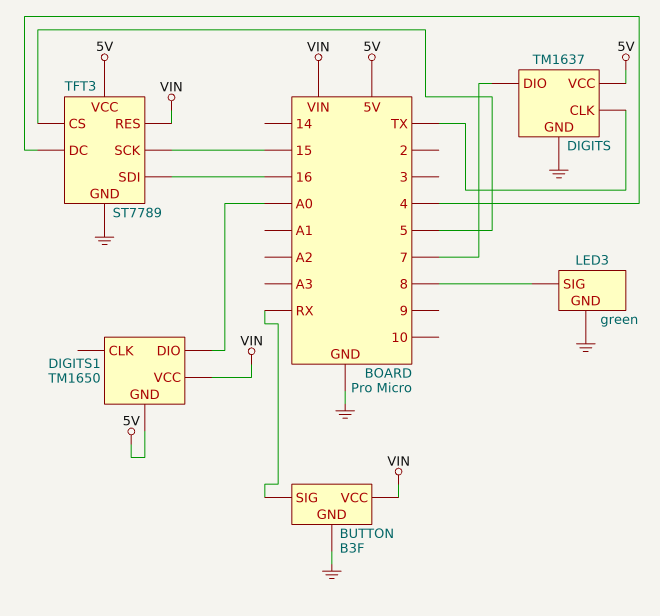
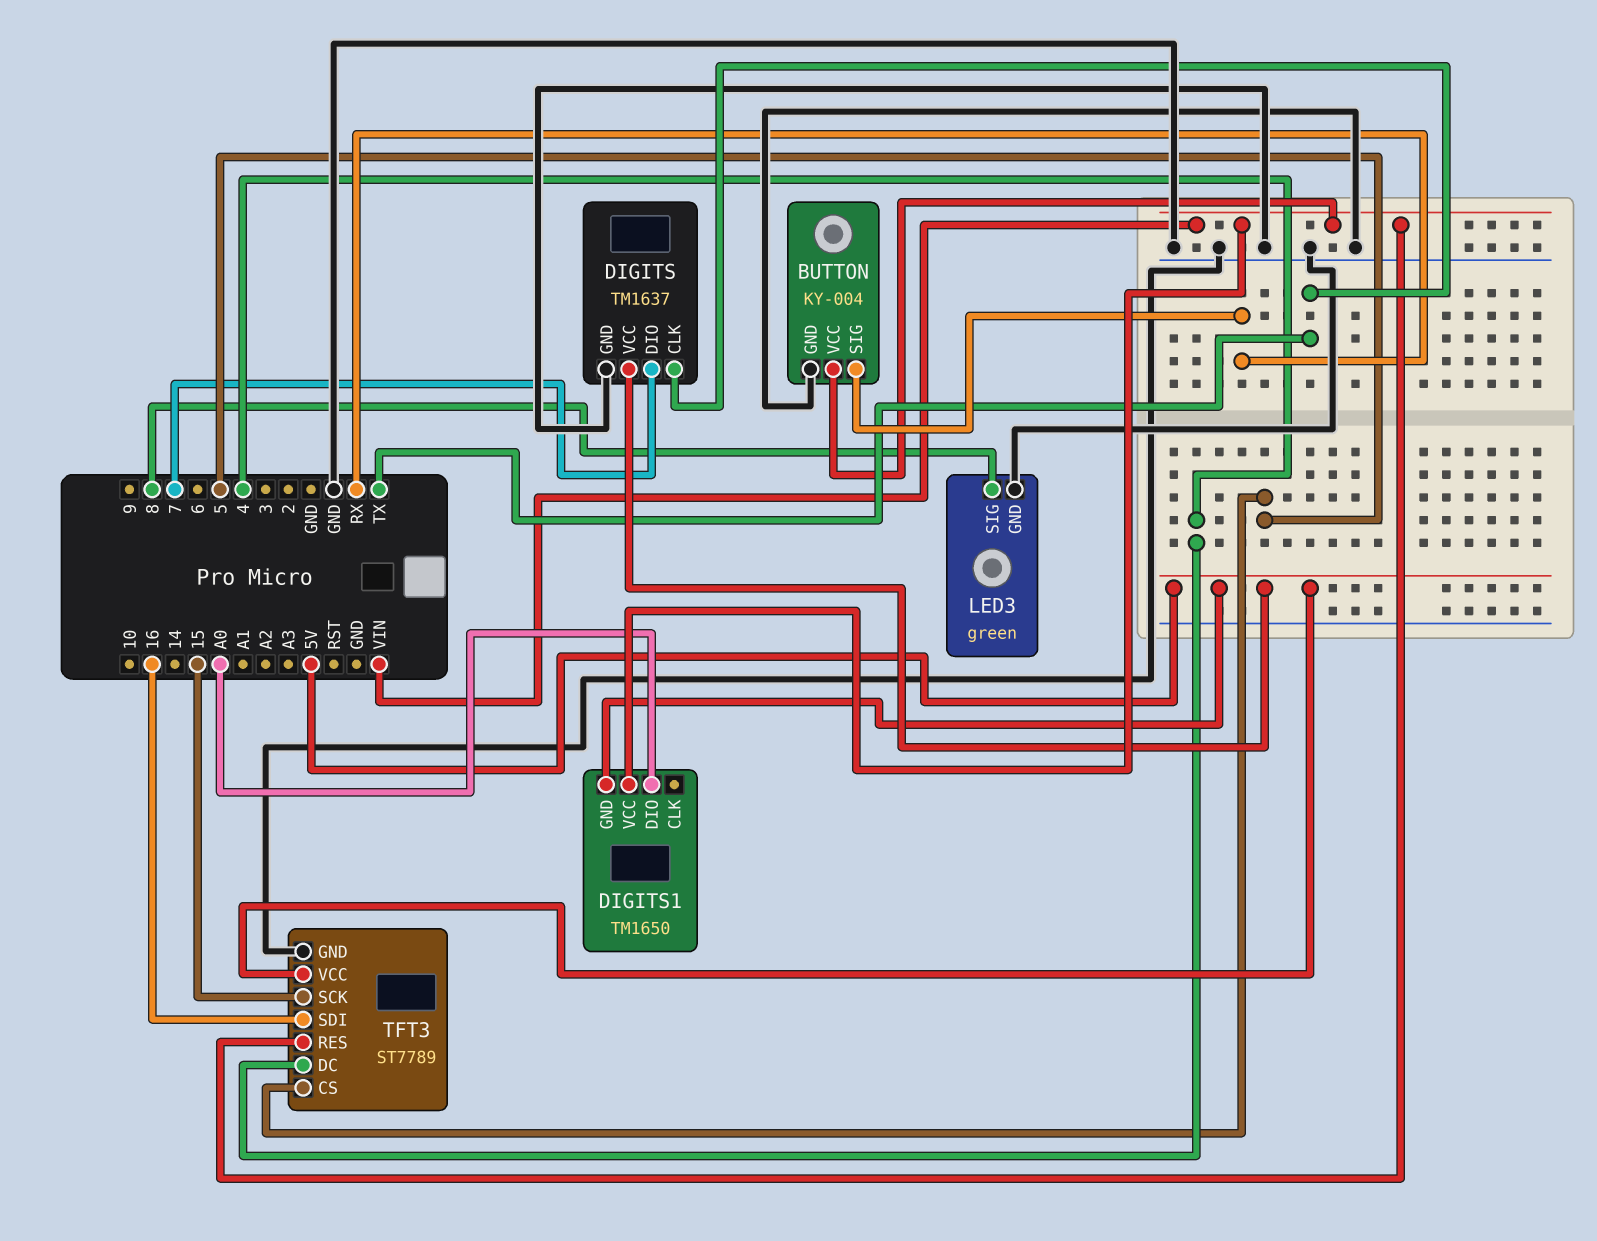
BUTTON: B3F -> KY-004

